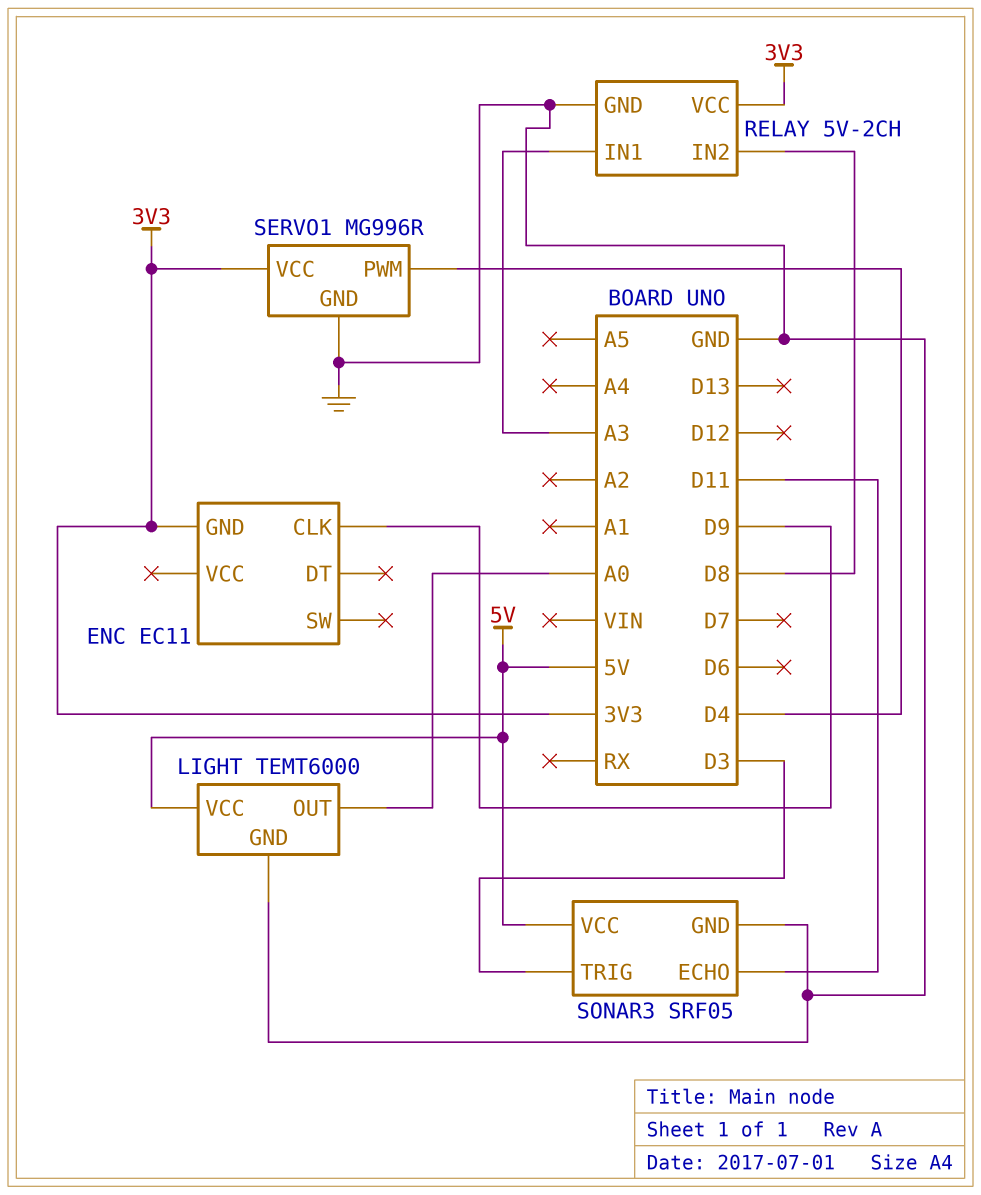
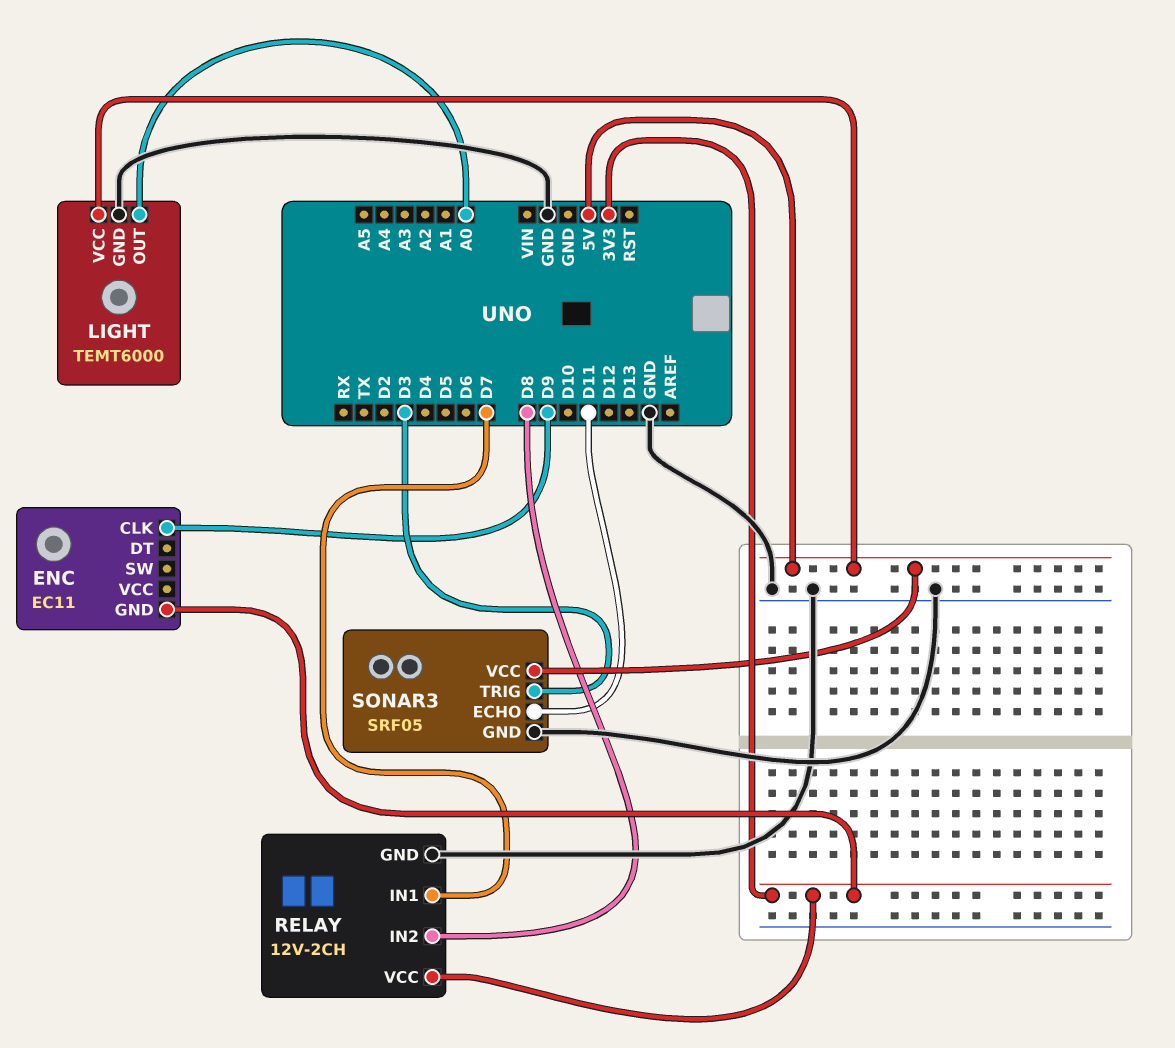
RELAY: 5V-2CH -> 12V-2CH
RELAY pin IN1: A3 -> D7
SERVO1: MG996R -> none
SERVO1 pin GND: GND -> none
SERVO1 pin PWM: D4 -> none
SERVO1 pin VCC: 3V3 -> none

